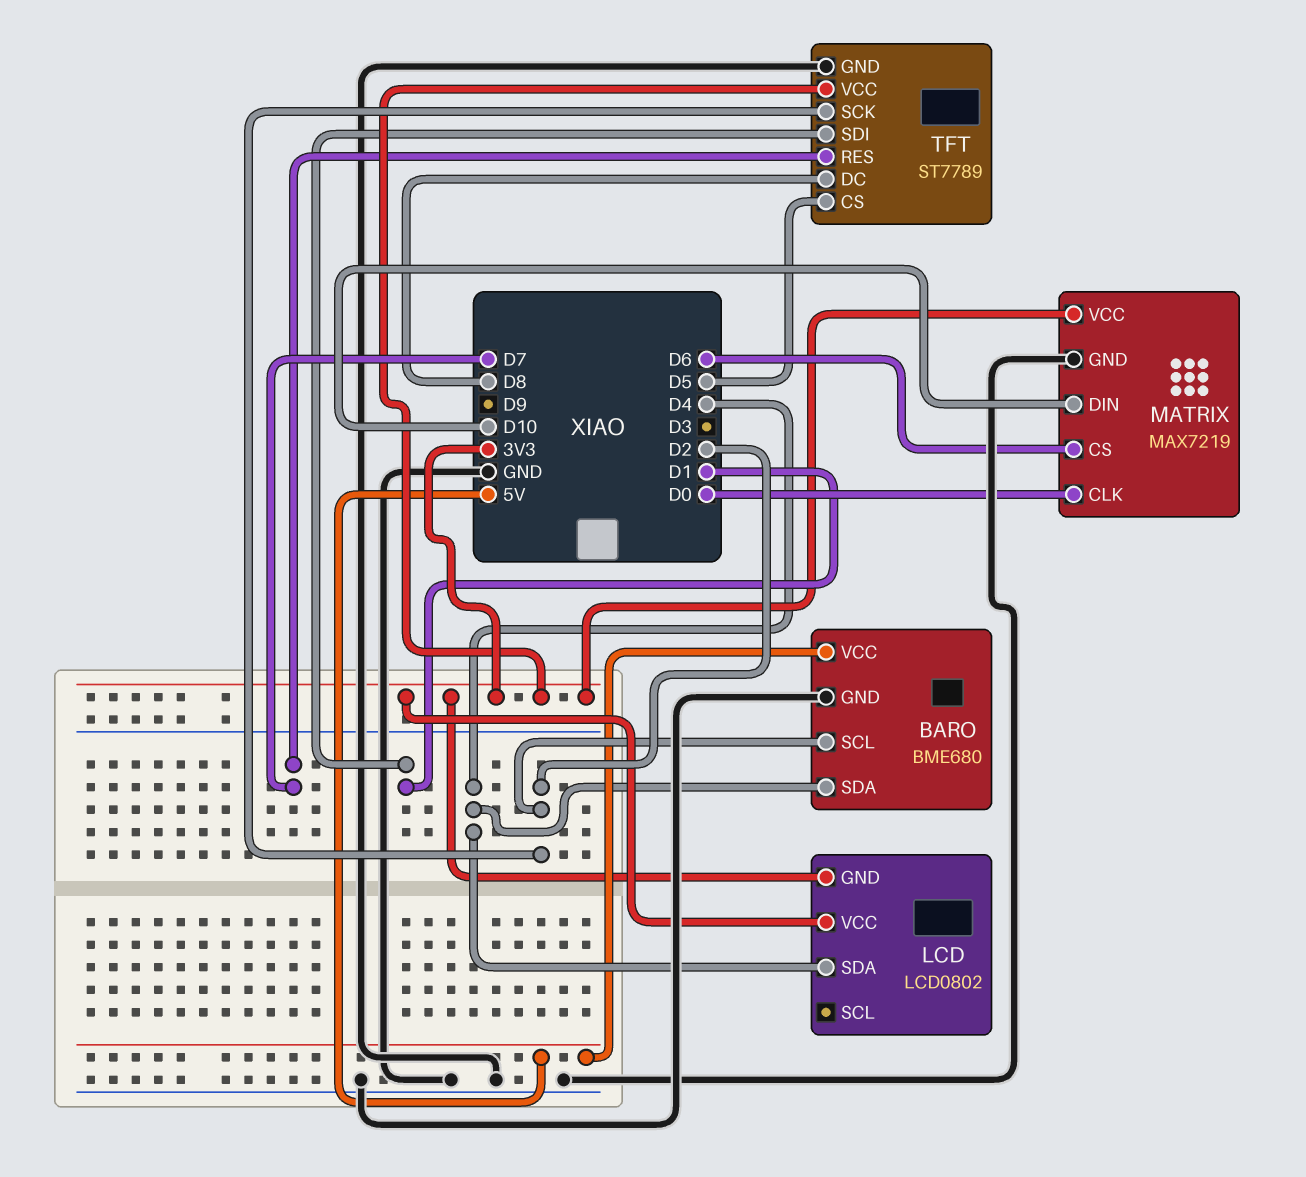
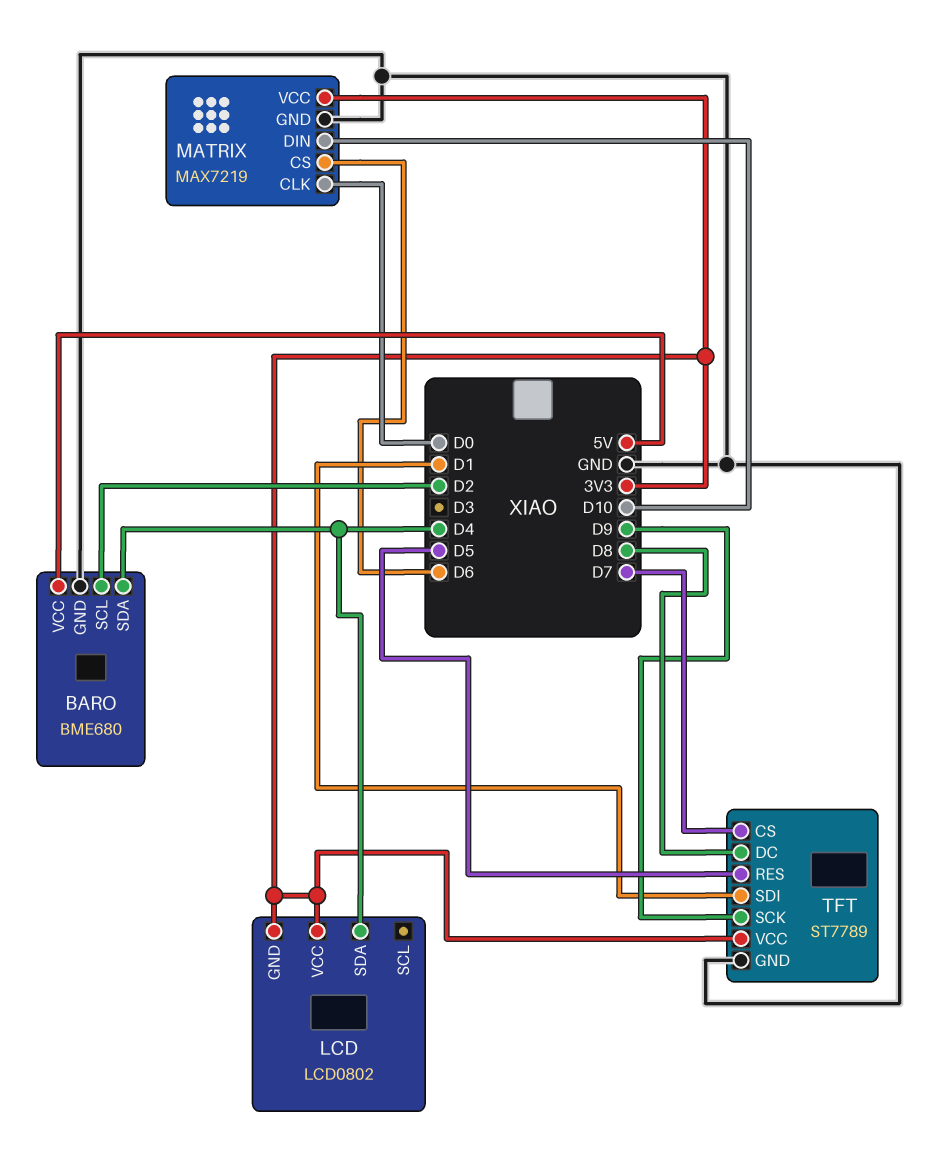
TFT pin CS: D5 -> D7
TFT pin RES: D7 -> D5
TFT pin SCK: D2 -> D9

